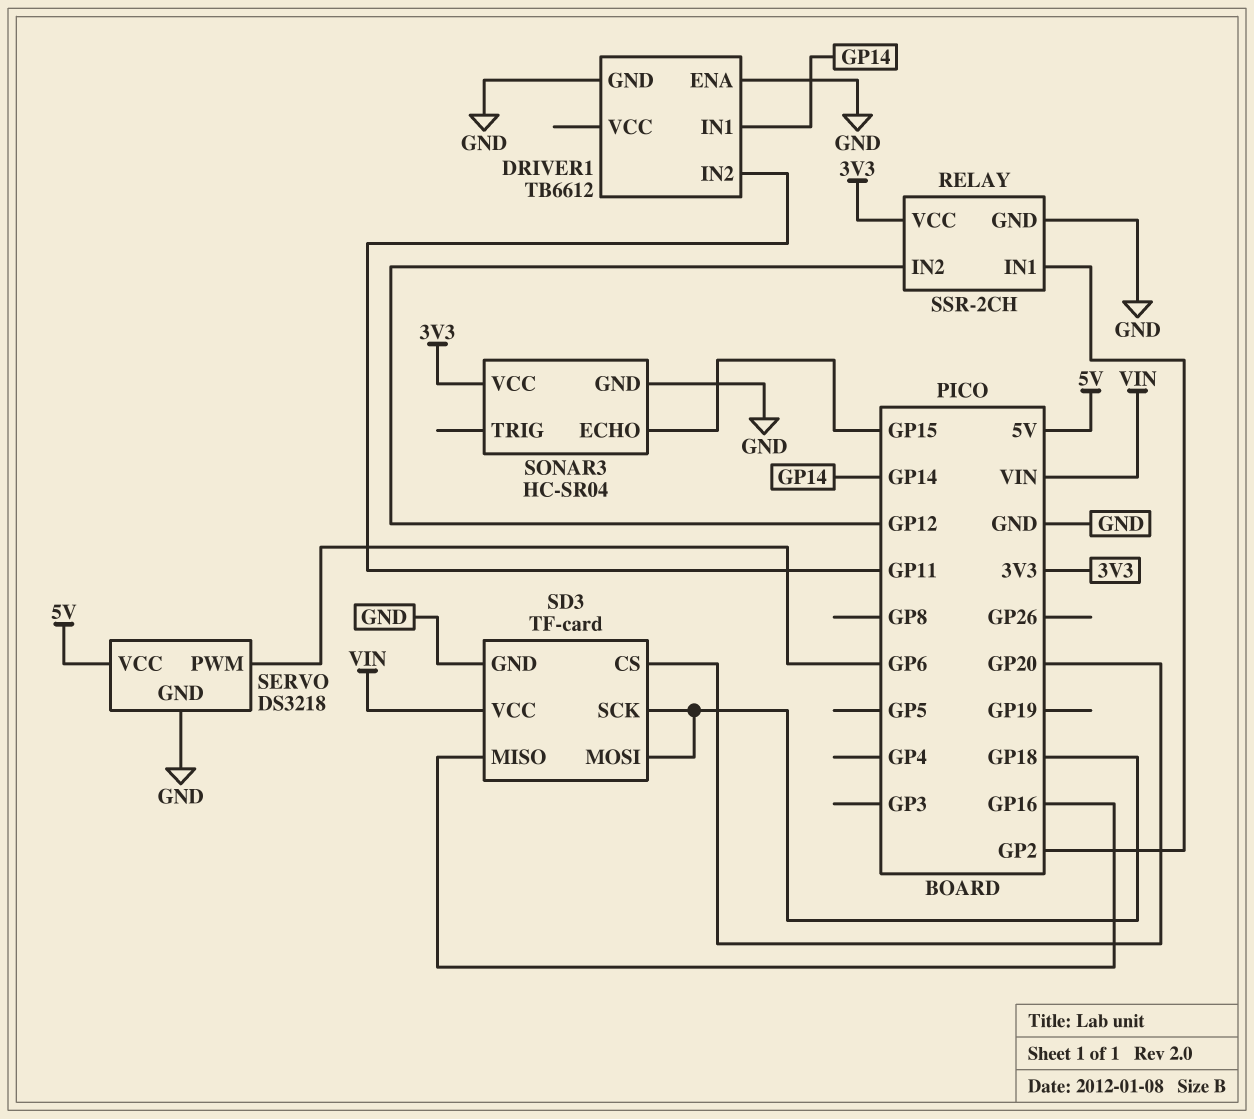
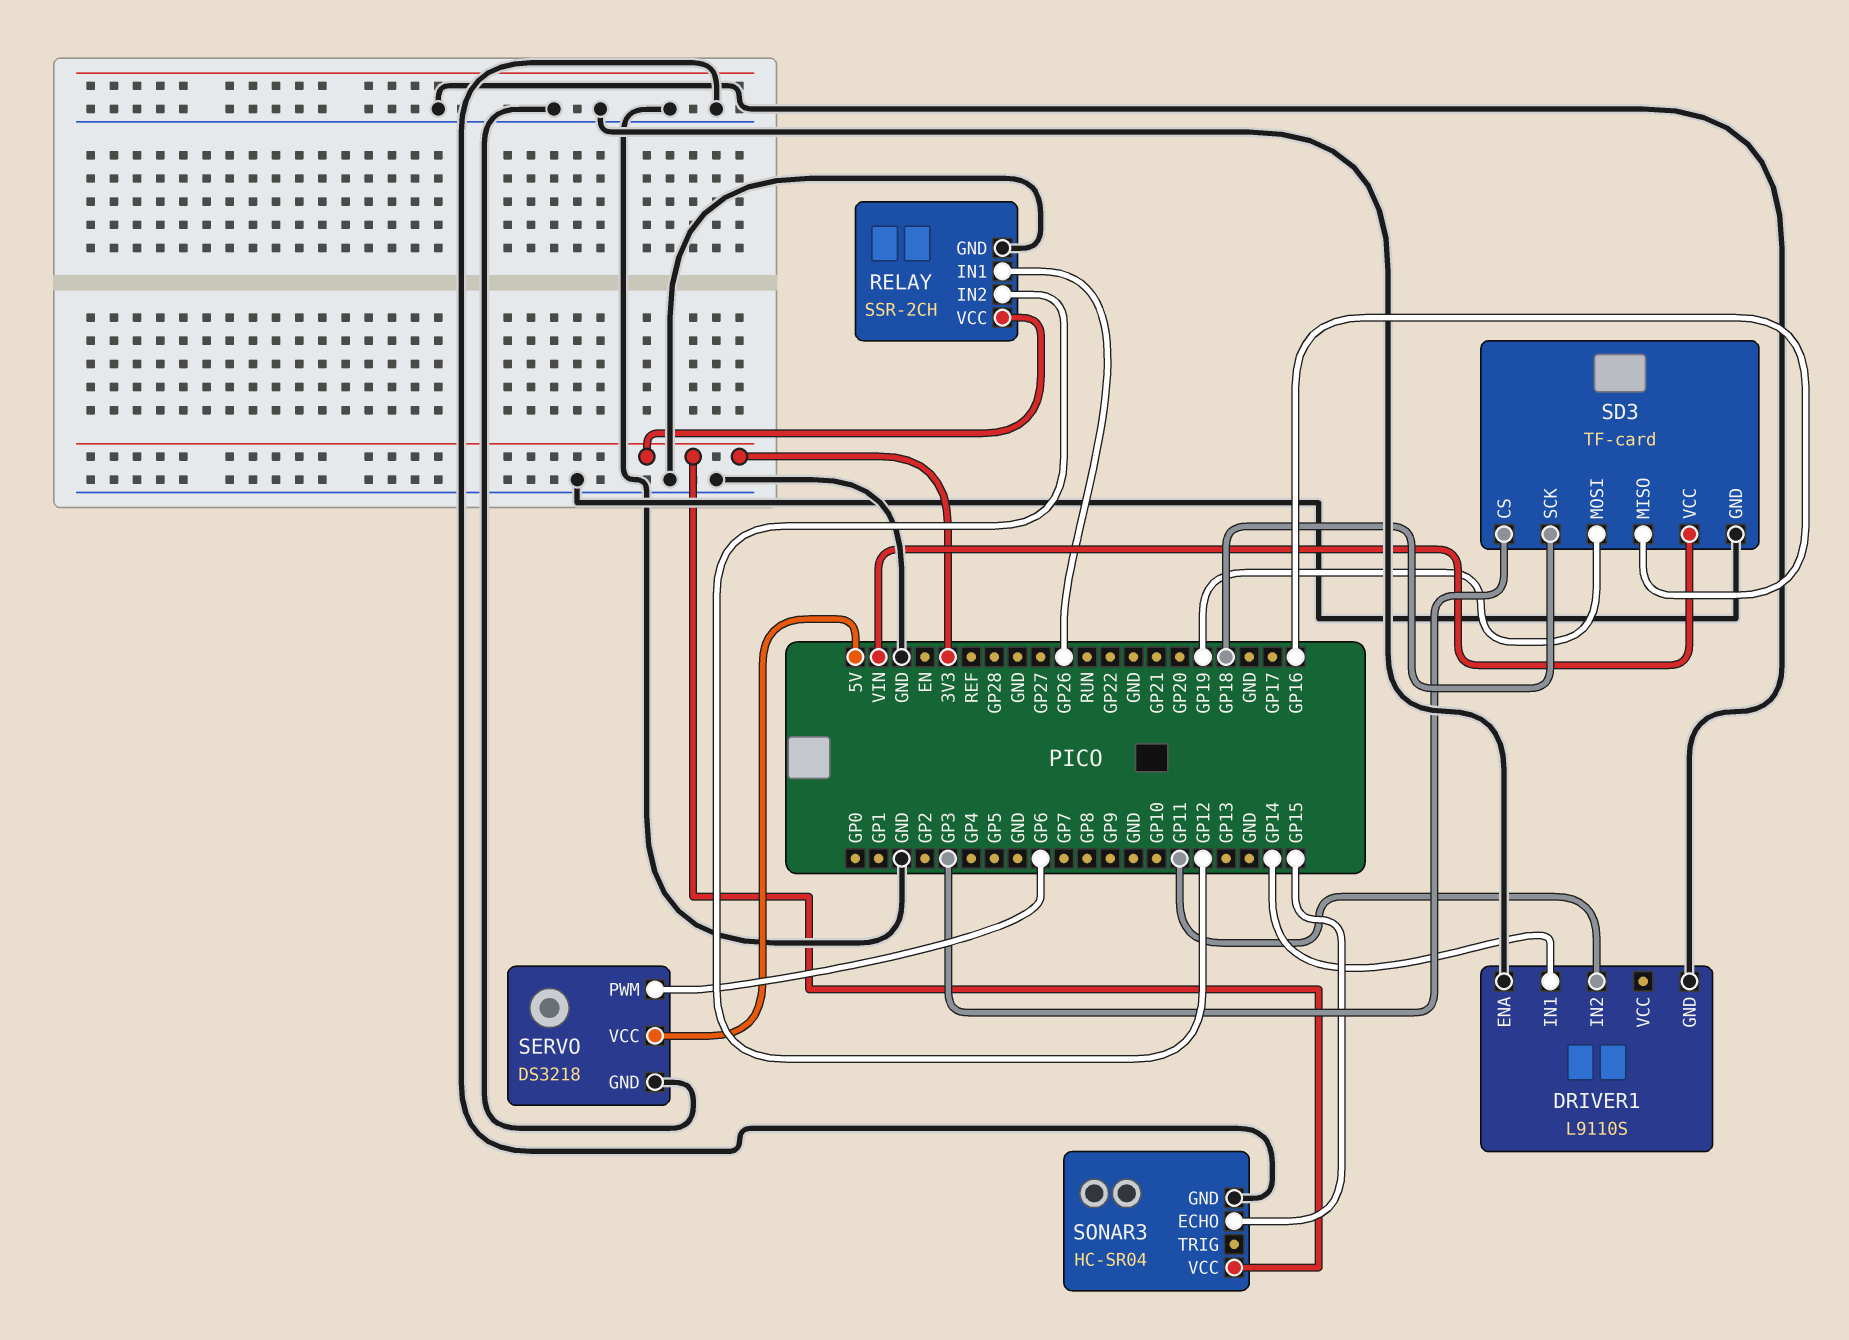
DRIVER1: TB6612 -> L9110S
RELAY pin IN1: GP2 -> GP26
SD3 pin CS: GP20 -> GP3
SD3 pin MOSI: GP18 -> GP19

